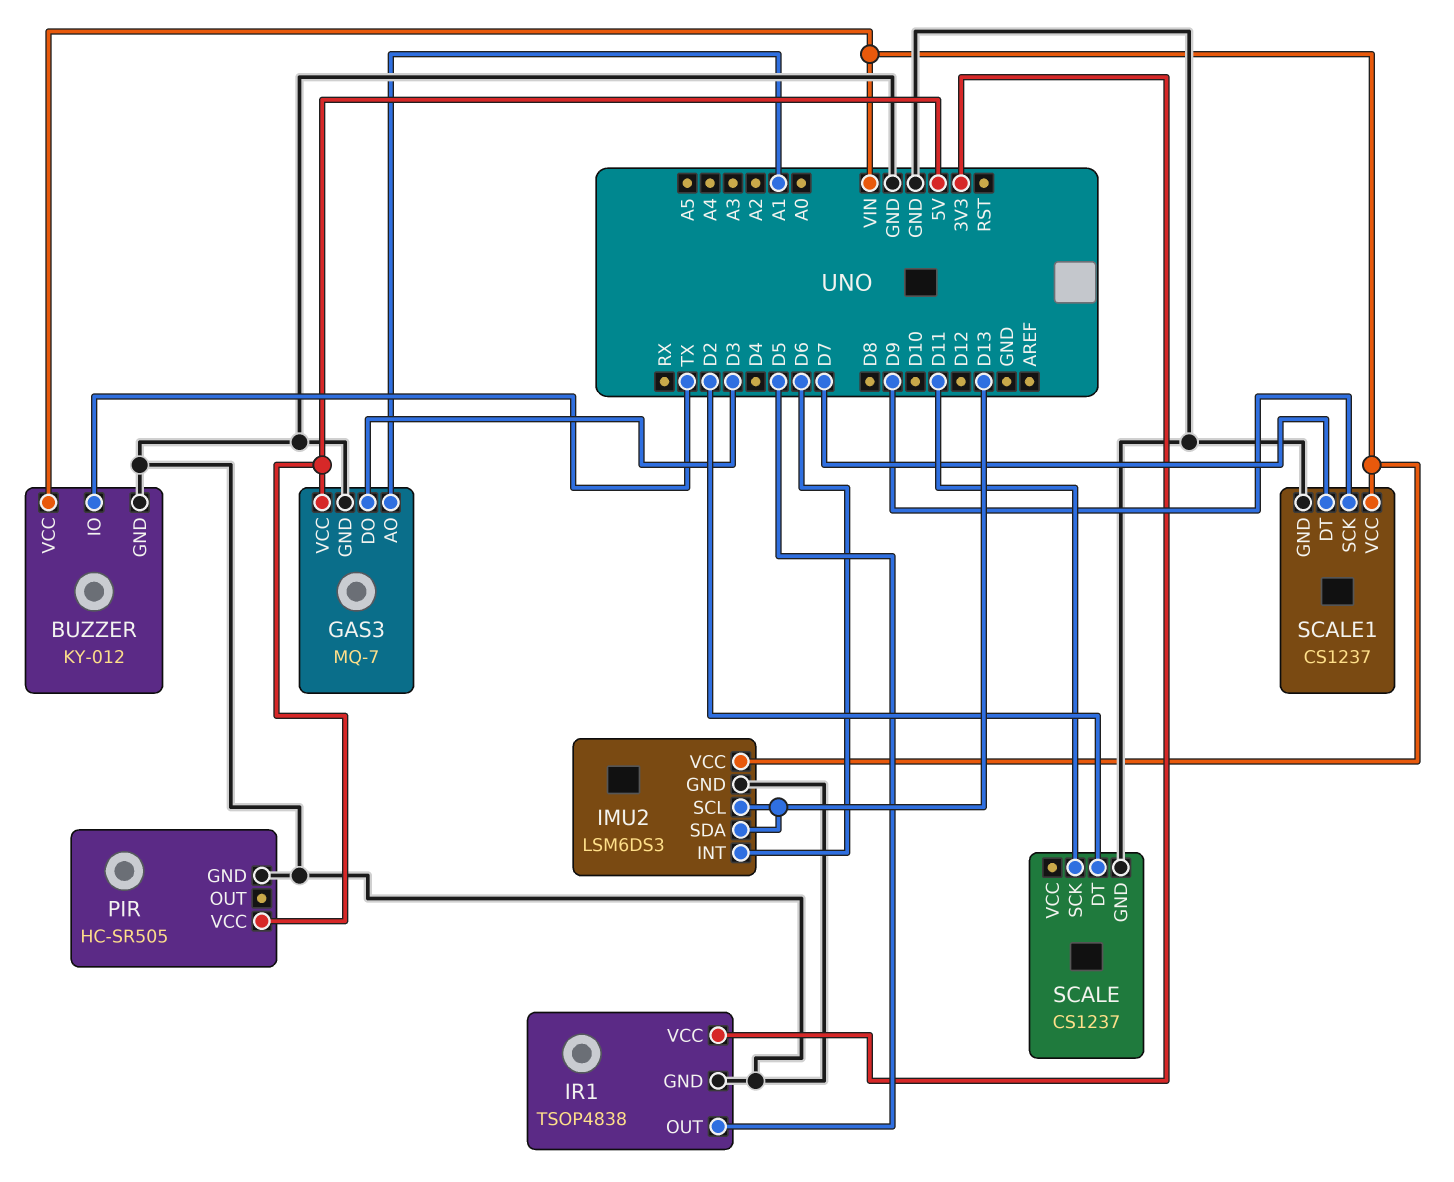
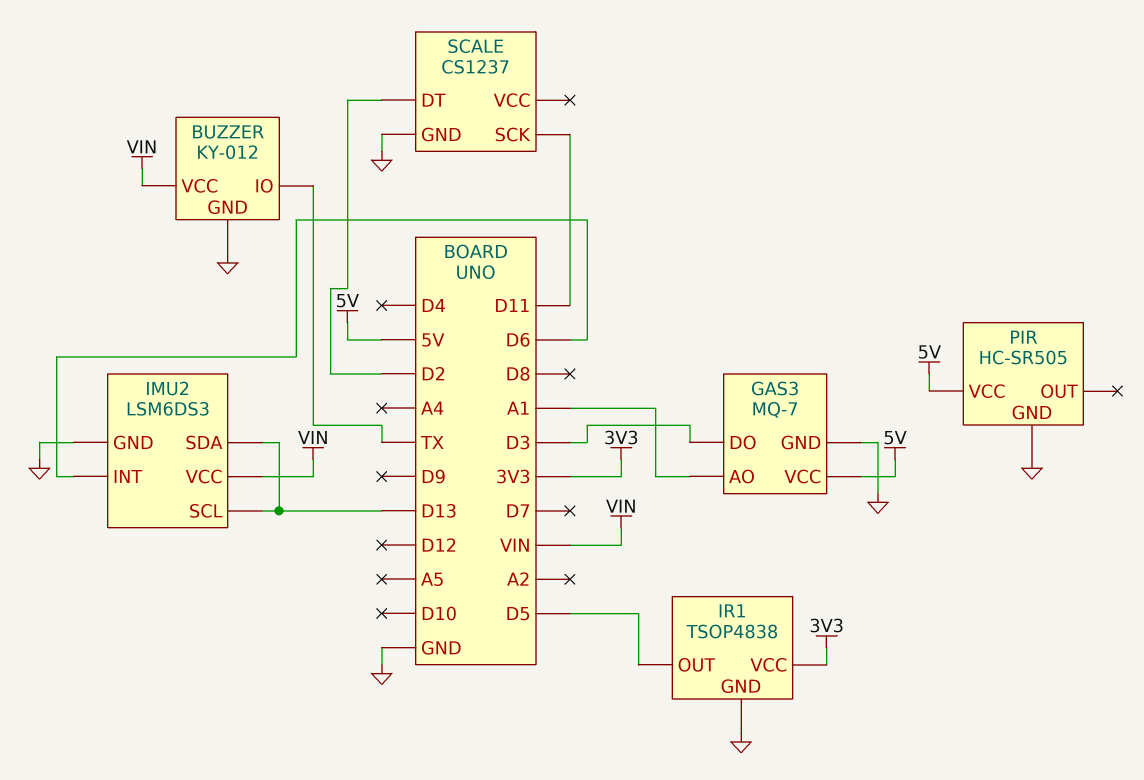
SCALE1: CS1237 -> none
SCALE1 pin DT: D7 -> none
SCALE1 pin GND: GND -> none
SCALE1 pin SCK: D9 -> none
SCALE1 pin VCC: VIN -> none

